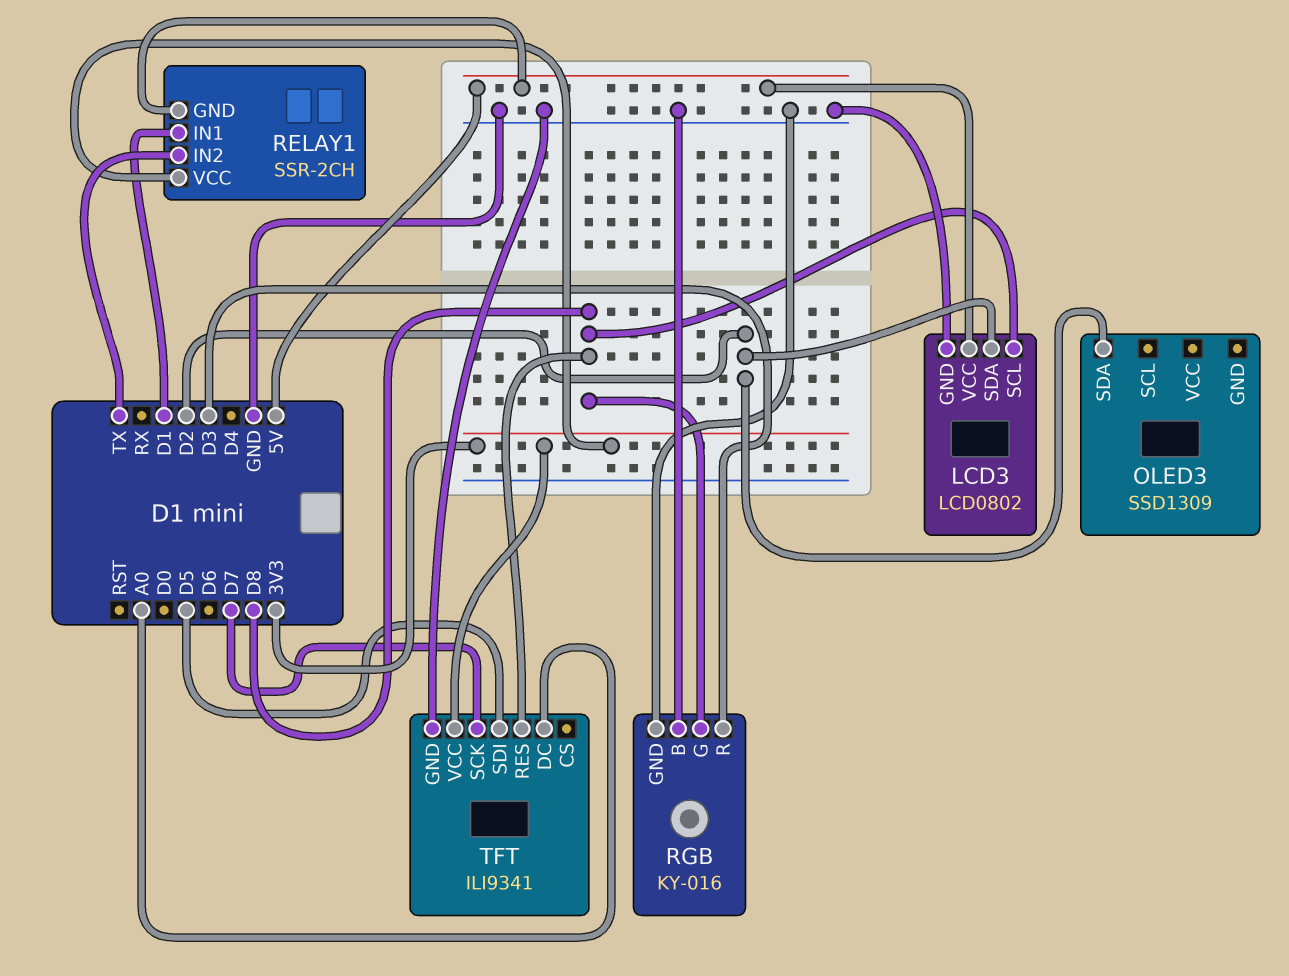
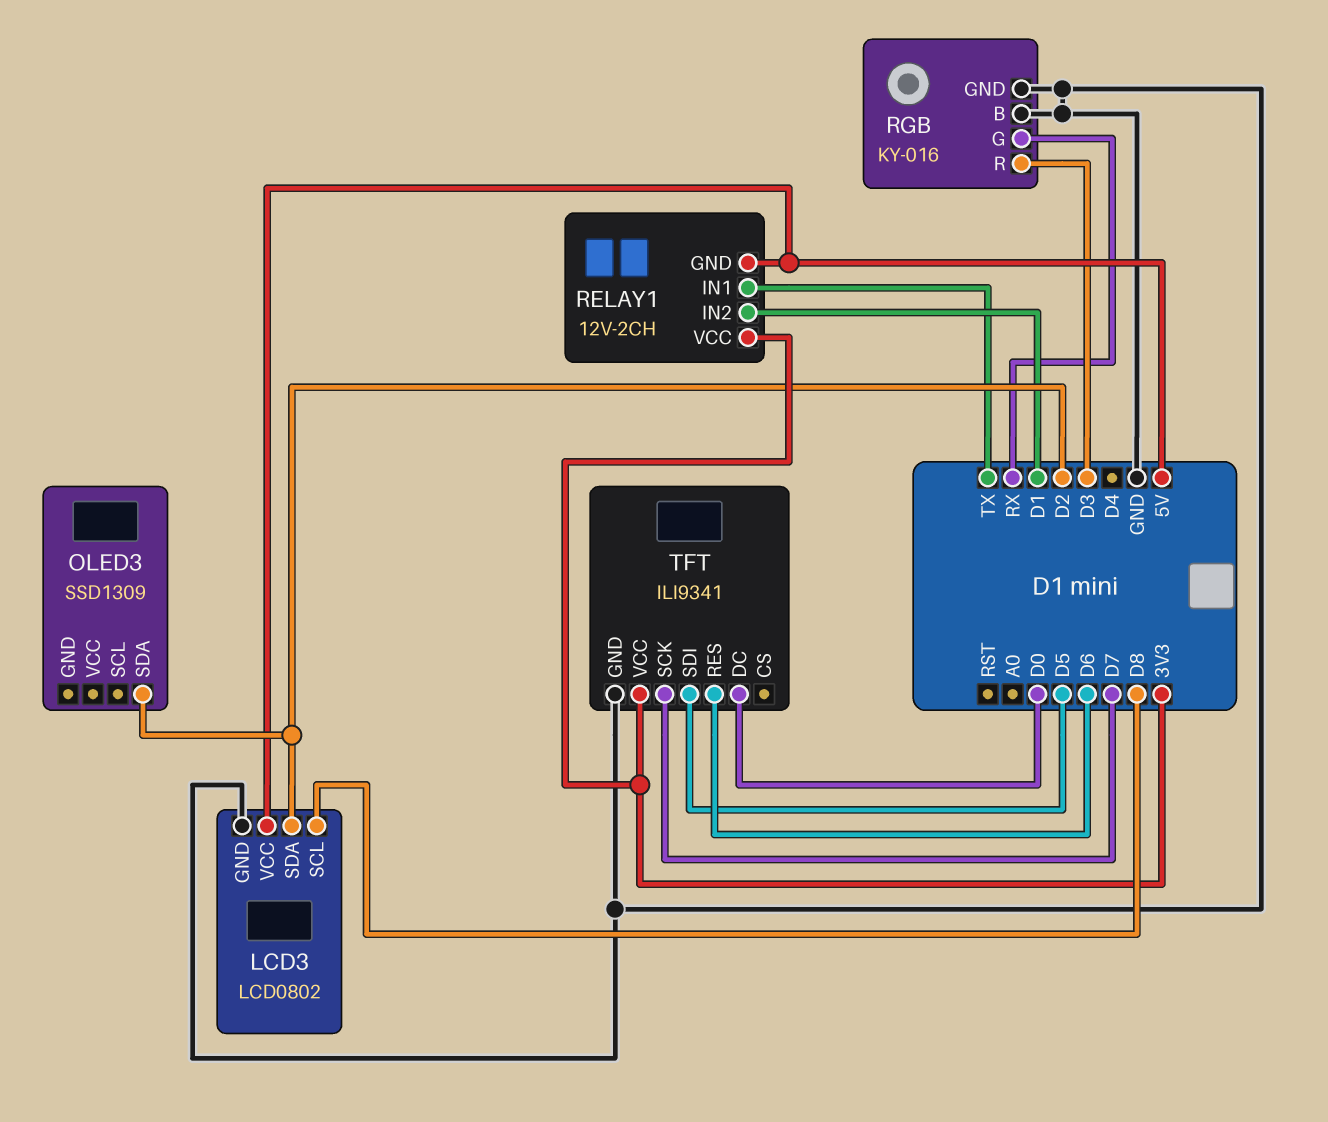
RELAY1: SSR-2CH -> 12V-2CH
RELAY1 pin IN1: D1 -> TX
RELAY1 pin IN2: TX -> D1
RGB pin G: D8 -> RX
TFT pin DC: A0 -> D0
TFT pin RES: D8 -> D6

